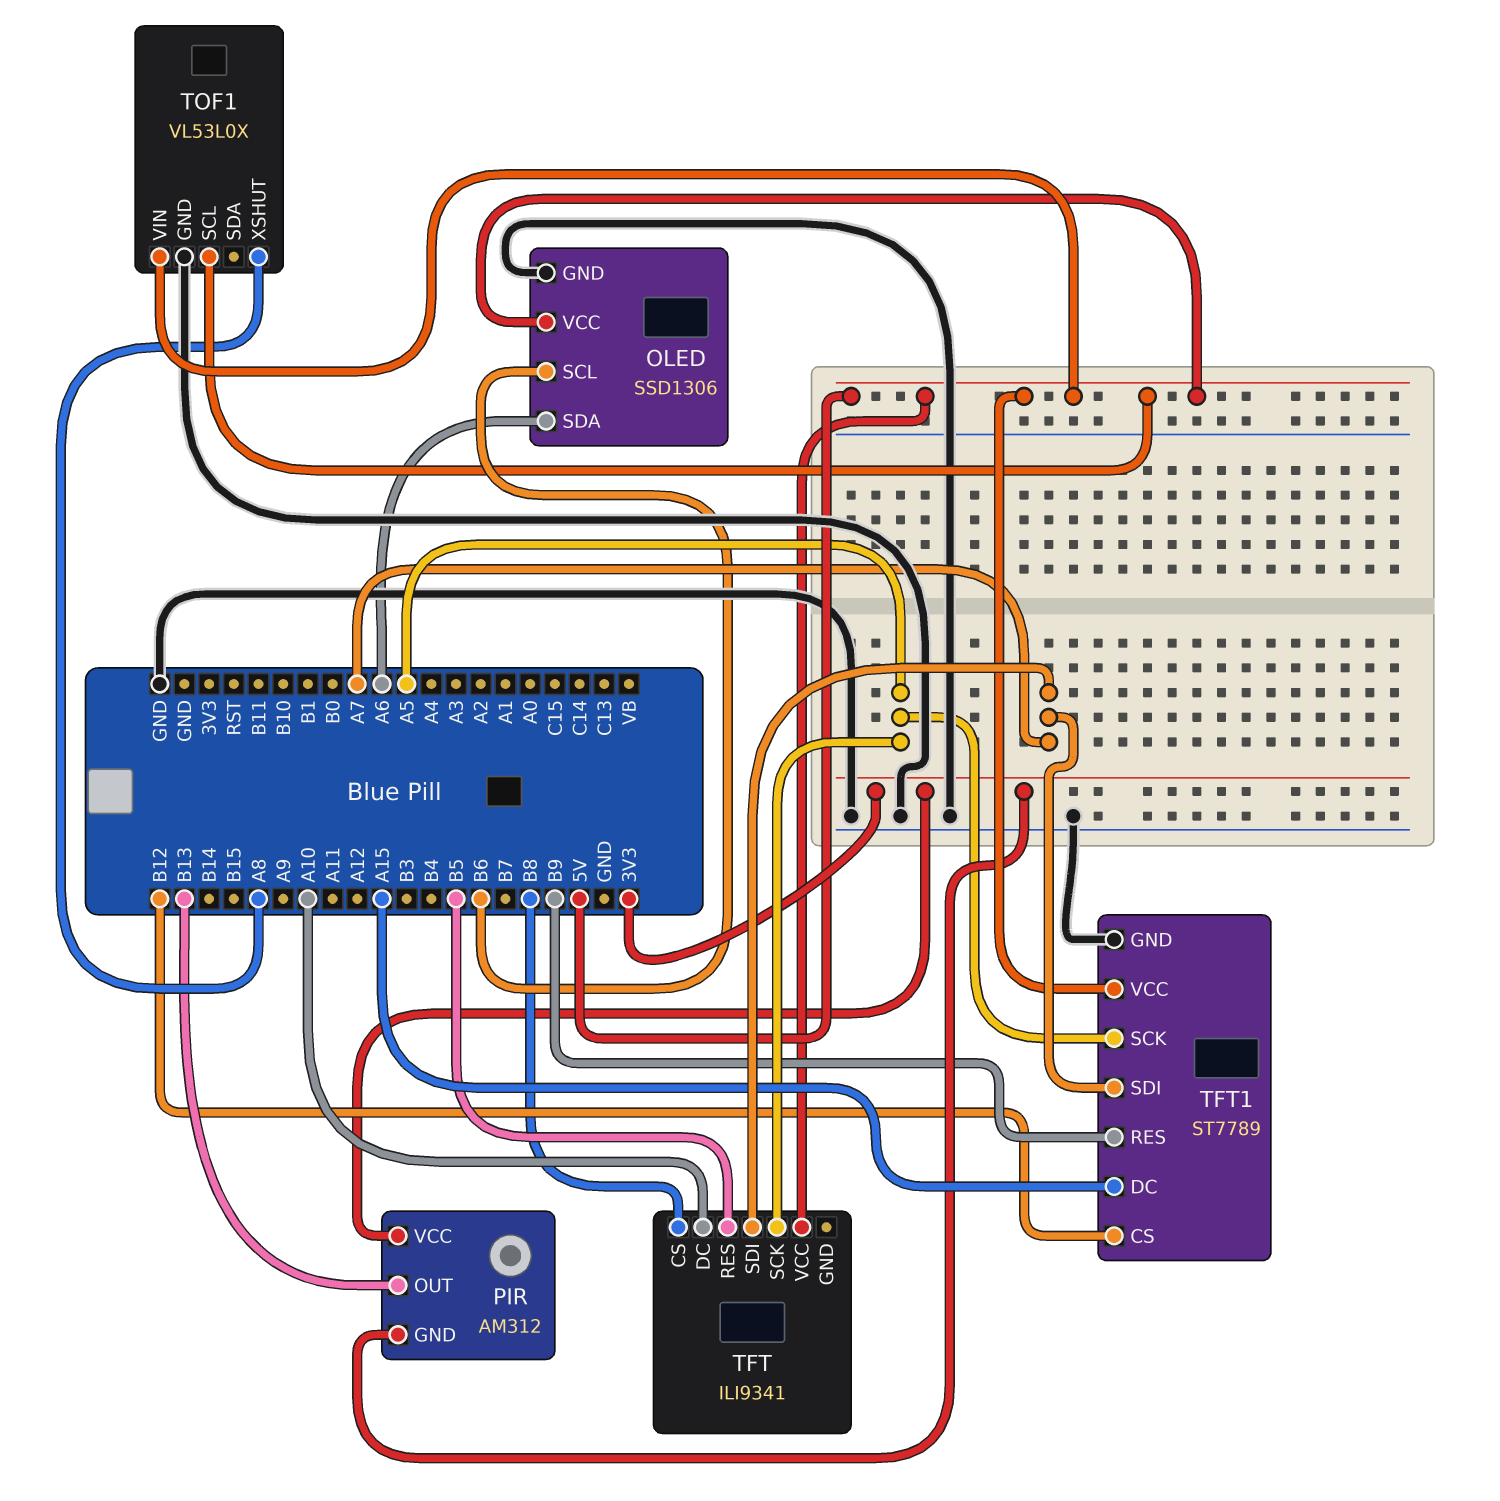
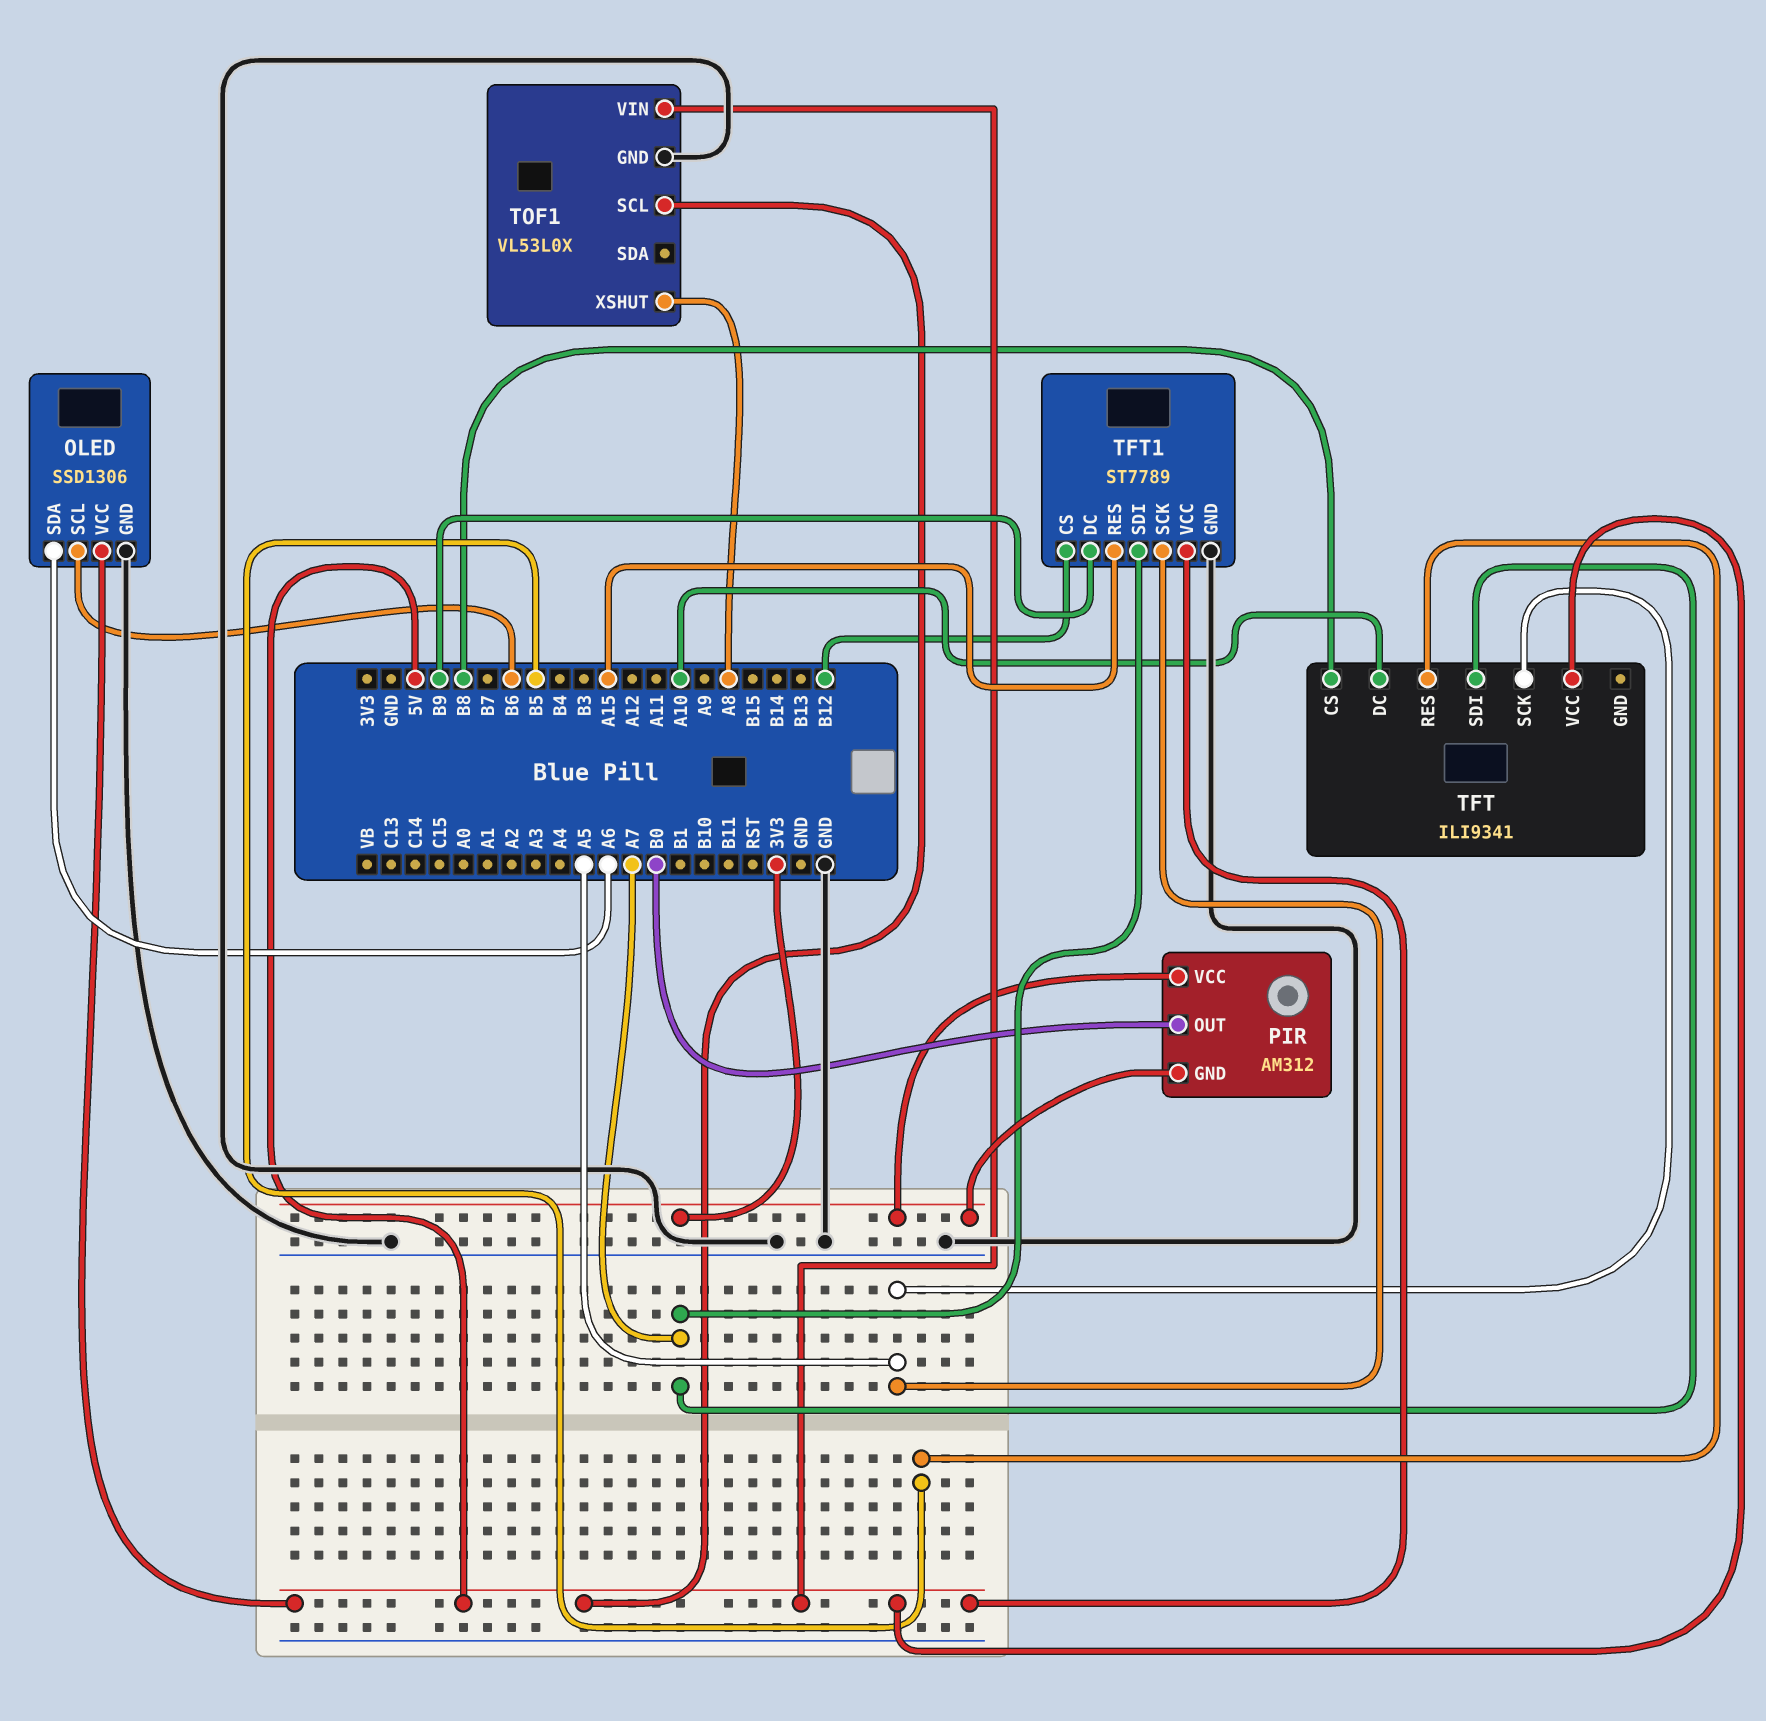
PIR pin OUT: B13 -> B0
TFT1 pin DC: A15 -> B9
TFT1 pin RES: B9 -> A15

